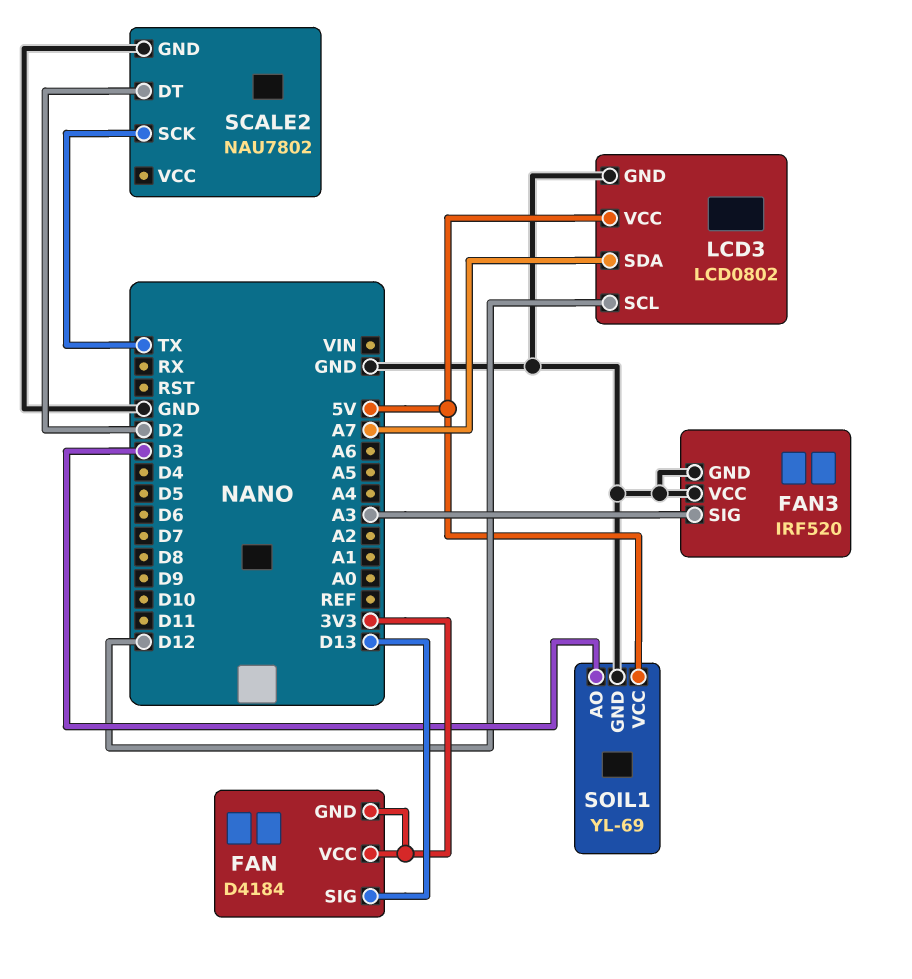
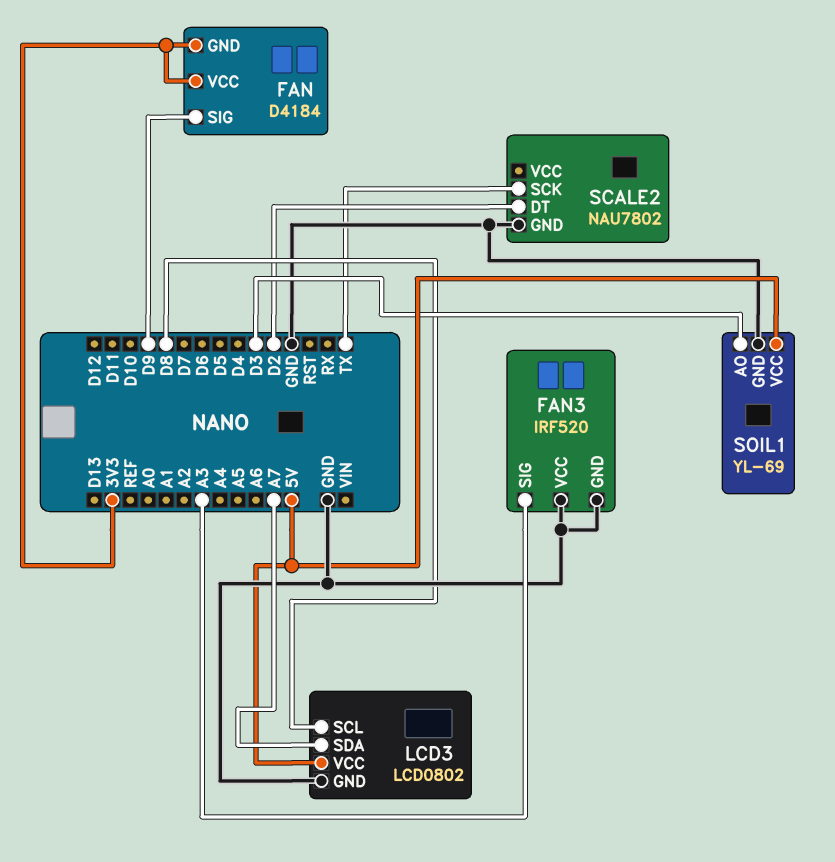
FAN pin SIG: D13 -> D9
LCD3 pin SCL: D12 -> D8

